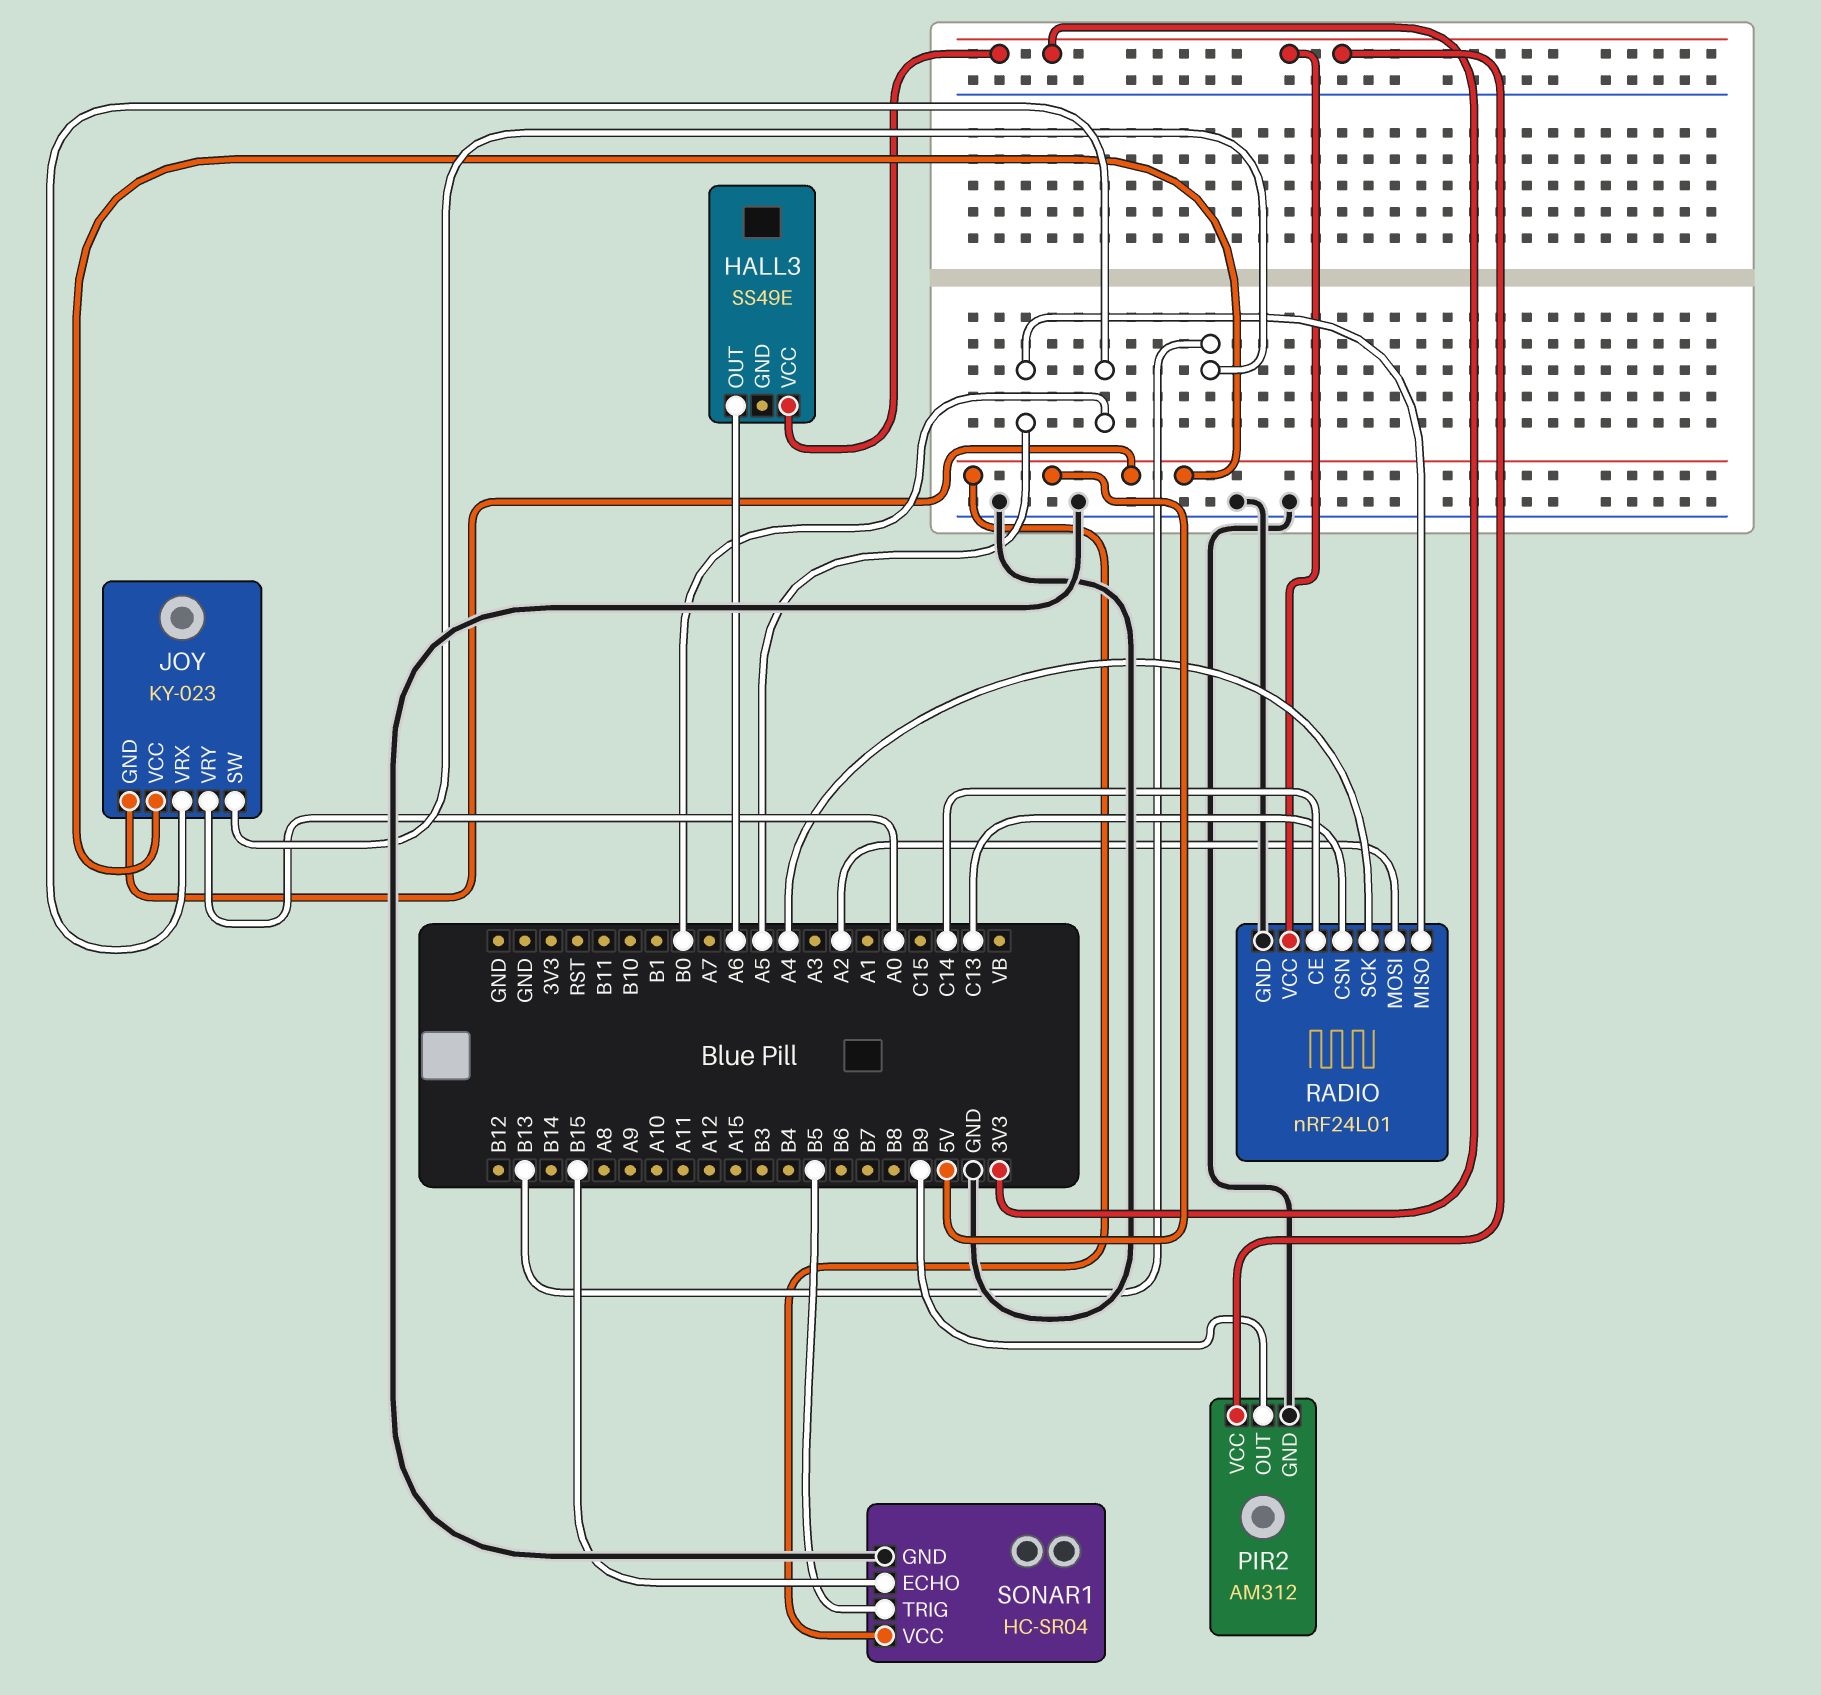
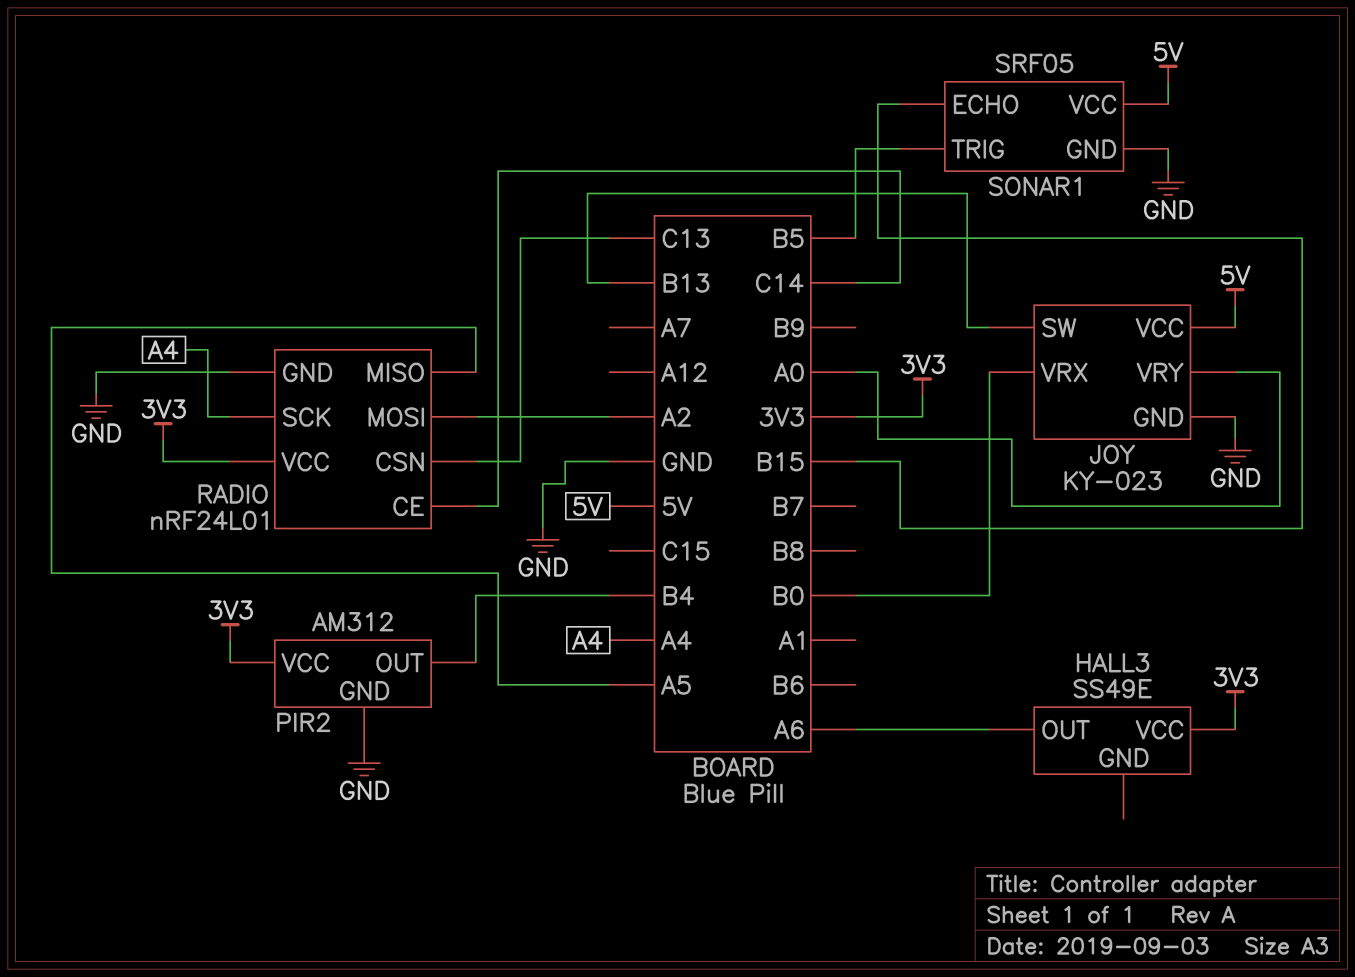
JOY pin GND: 5V -> GND
PIR2 pin OUT: B9 -> B4
SONAR1: HC-SR04 -> SRF05

